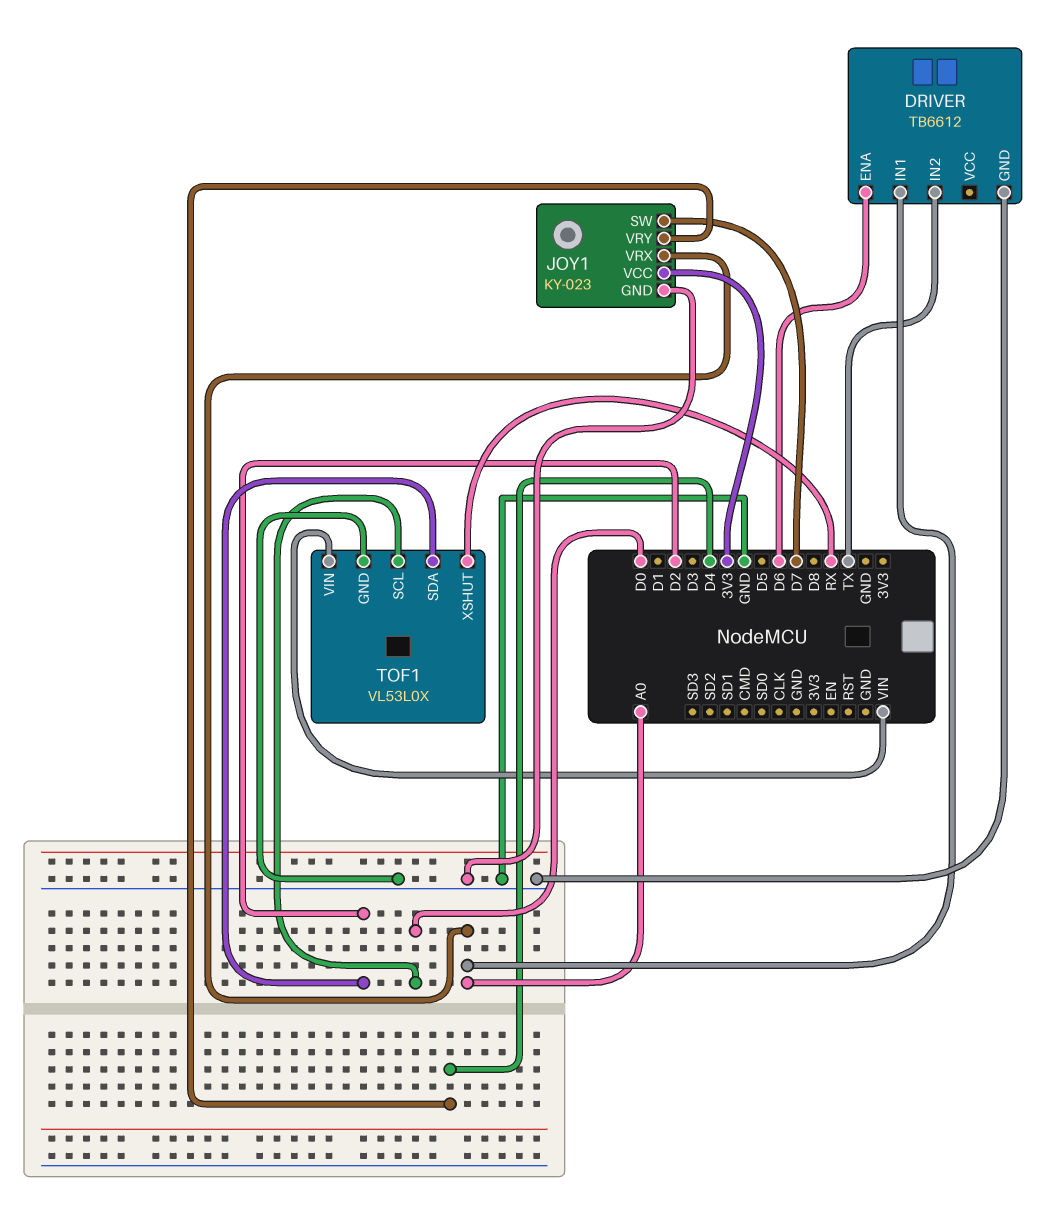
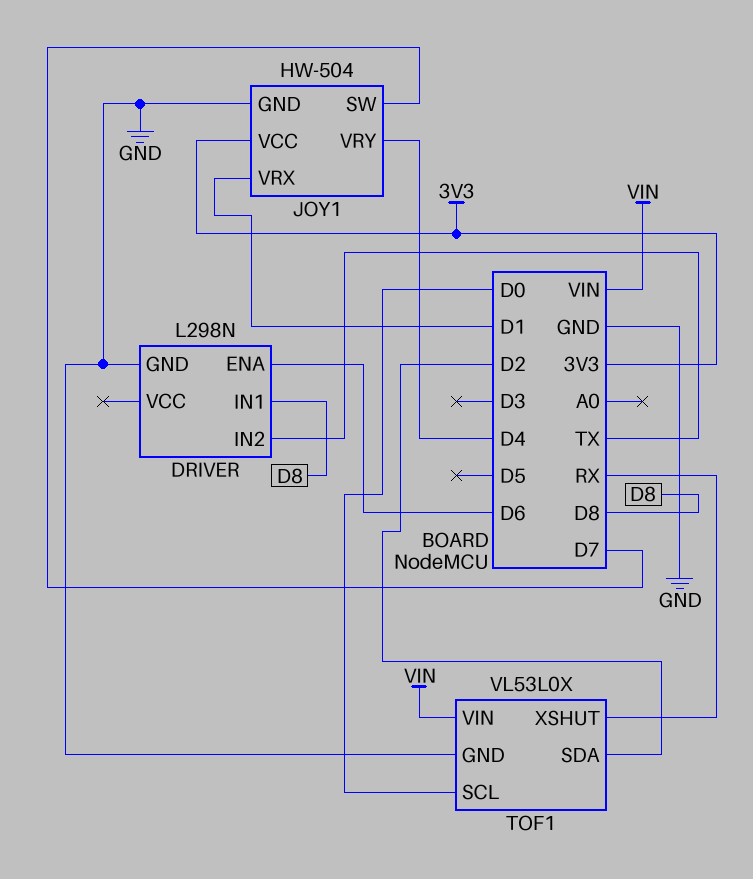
DRIVER: TB6612 -> L298N
DRIVER pin IN1: A0 -> D8
JOY1: KY-023 -> HW-504
JOY1 pin VRX: A0 -> D1

